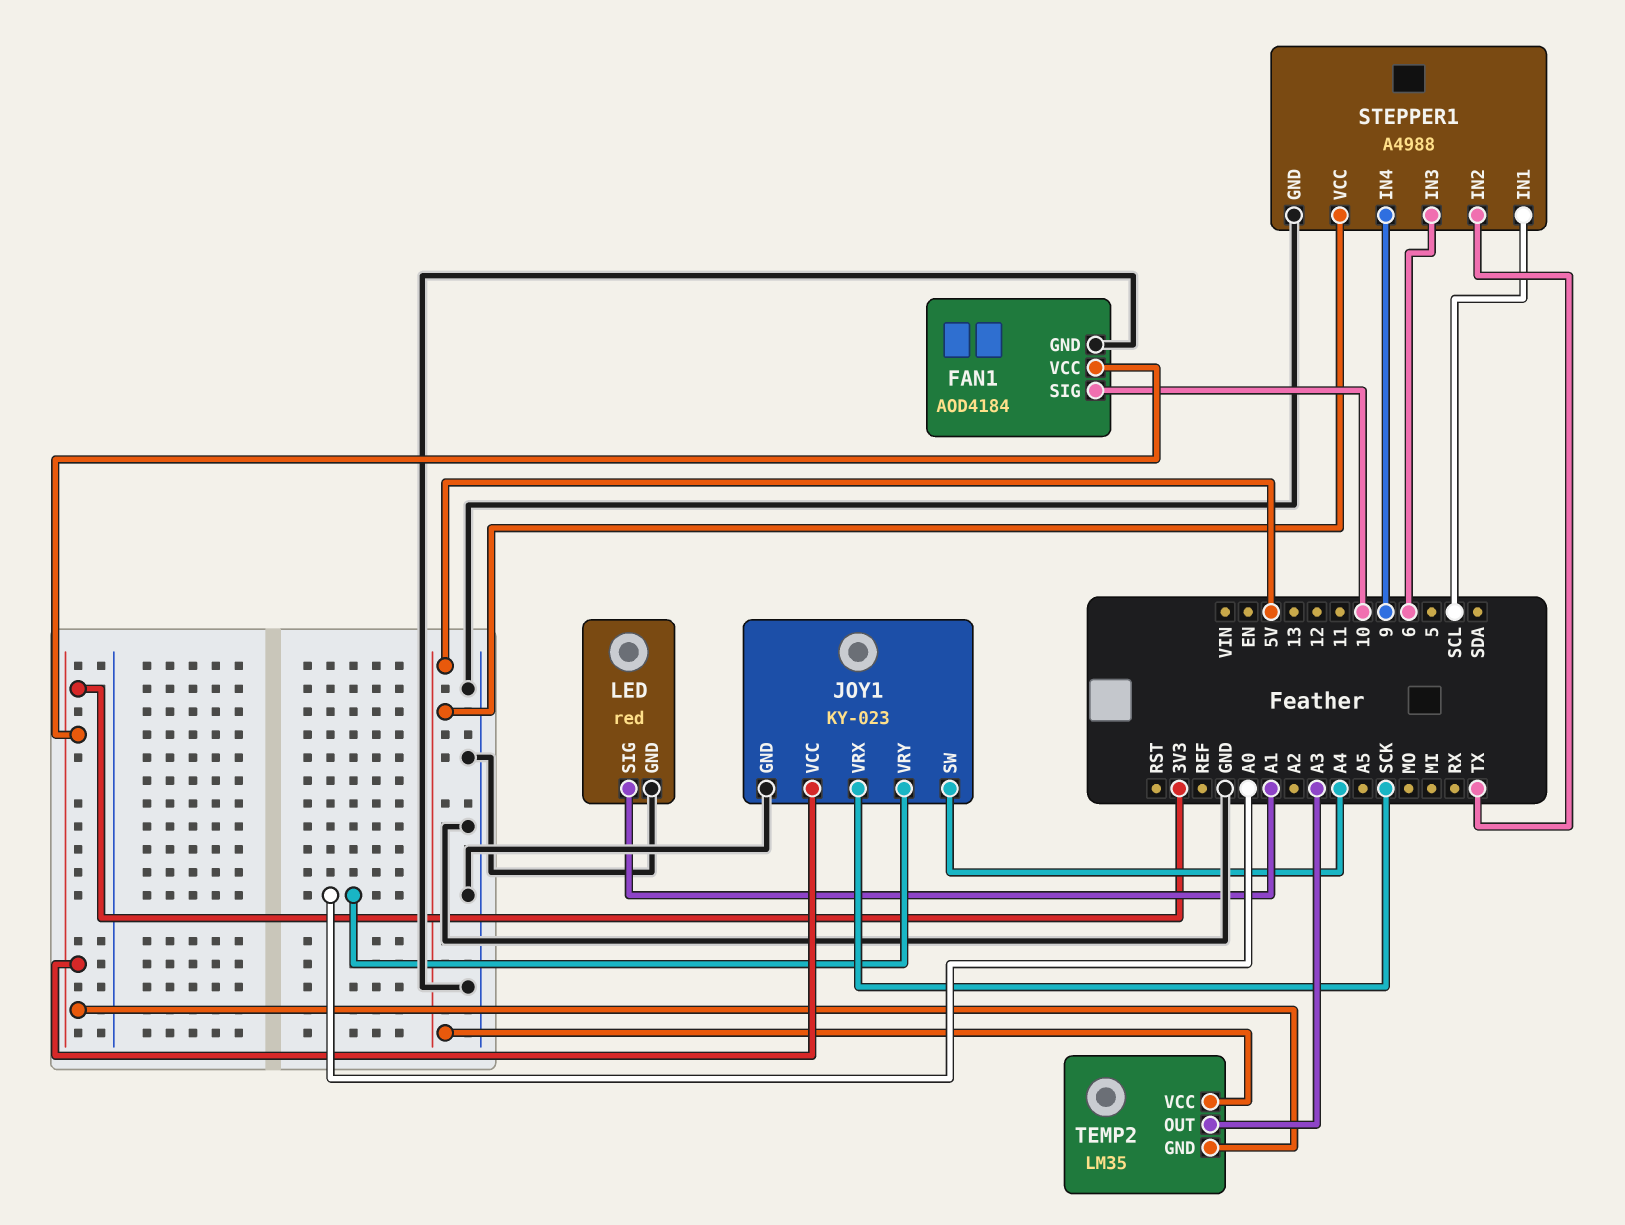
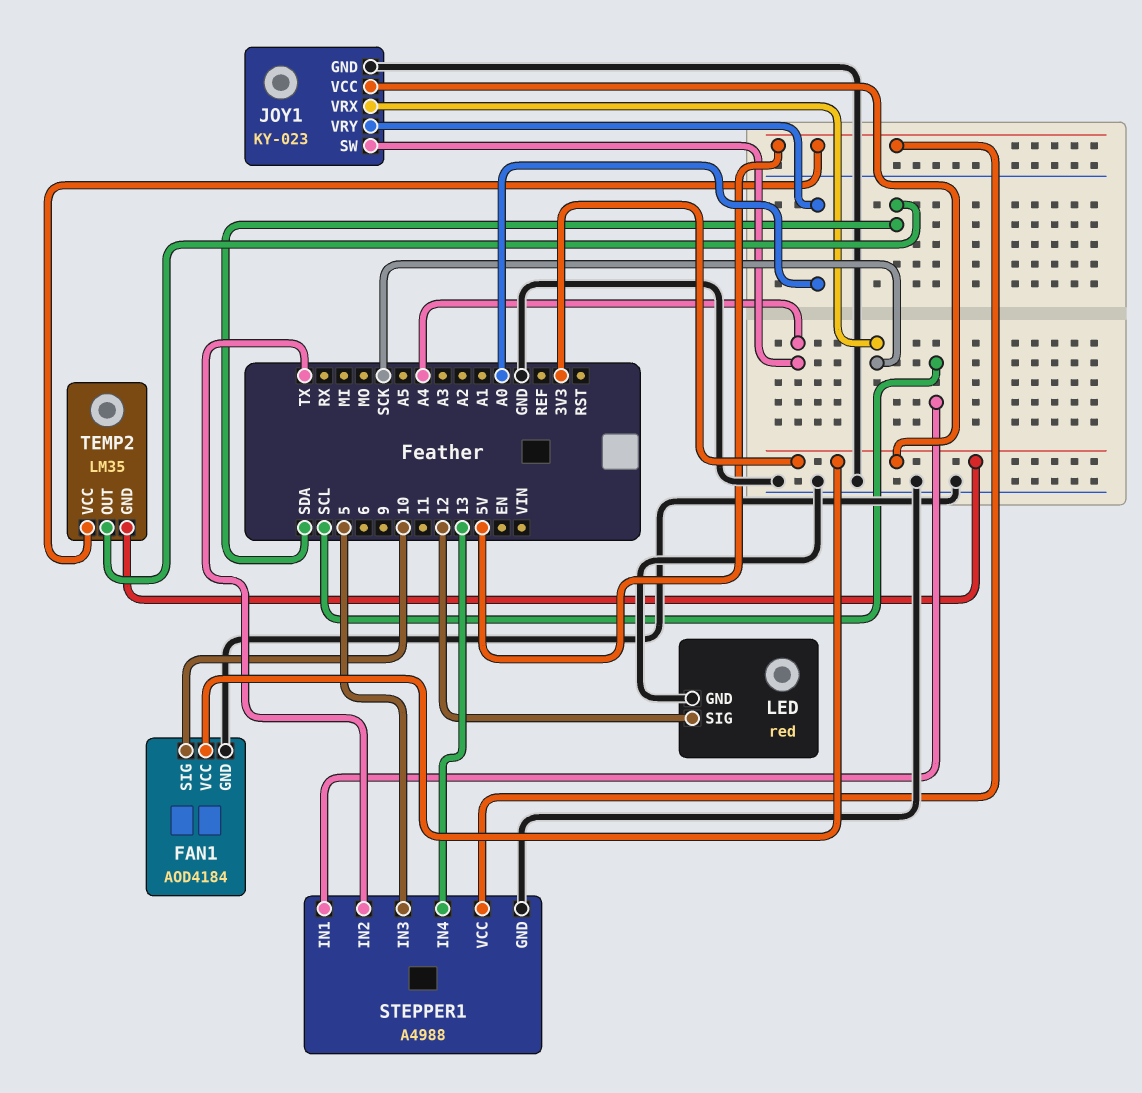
LED pin SIG: A1 -> 12
STEPPER1 pin IN3: 6 -> 5
STEPPER1 pin IN4: 9 -> 13
TEMP2 pin OUT: A3 -> SDA

